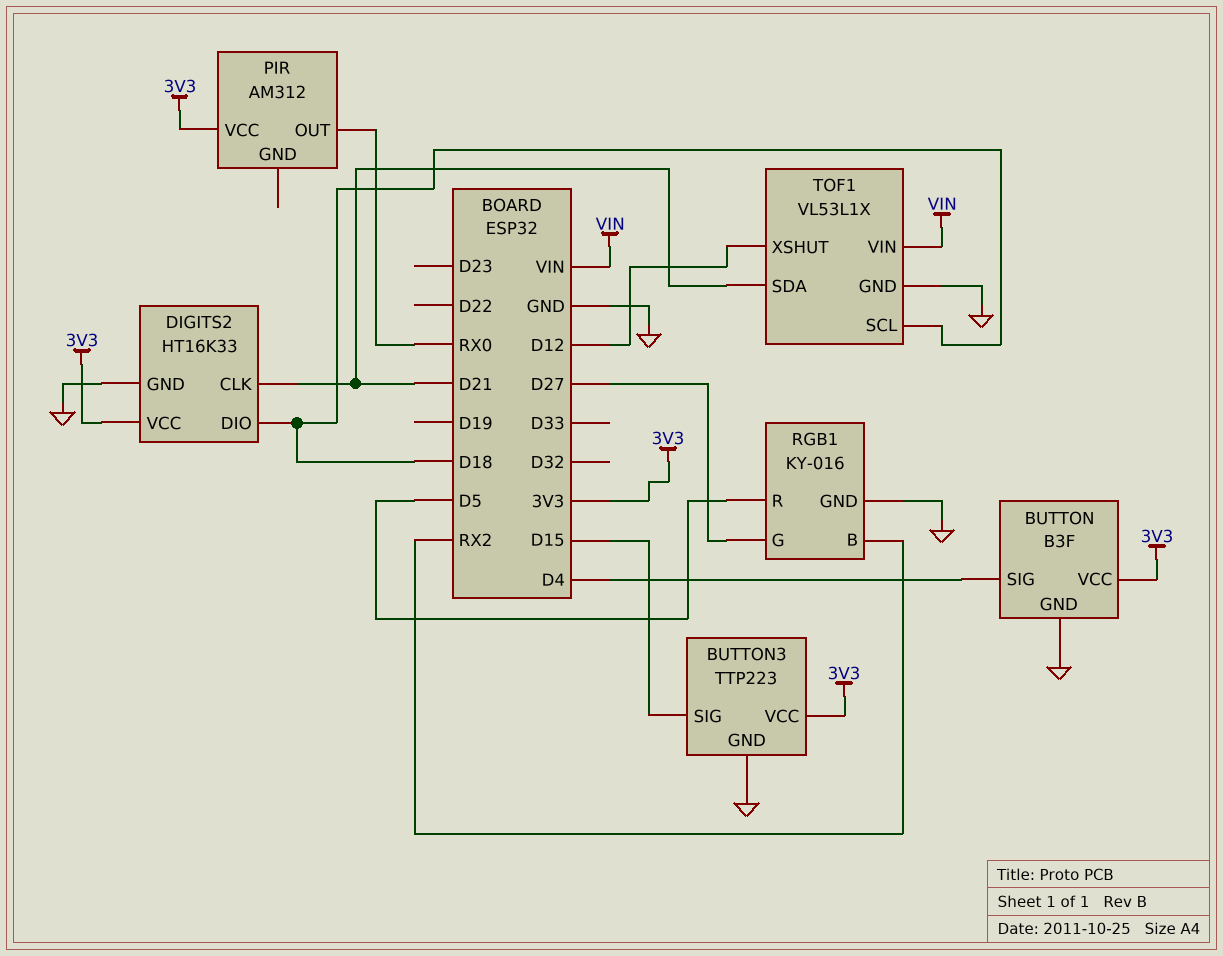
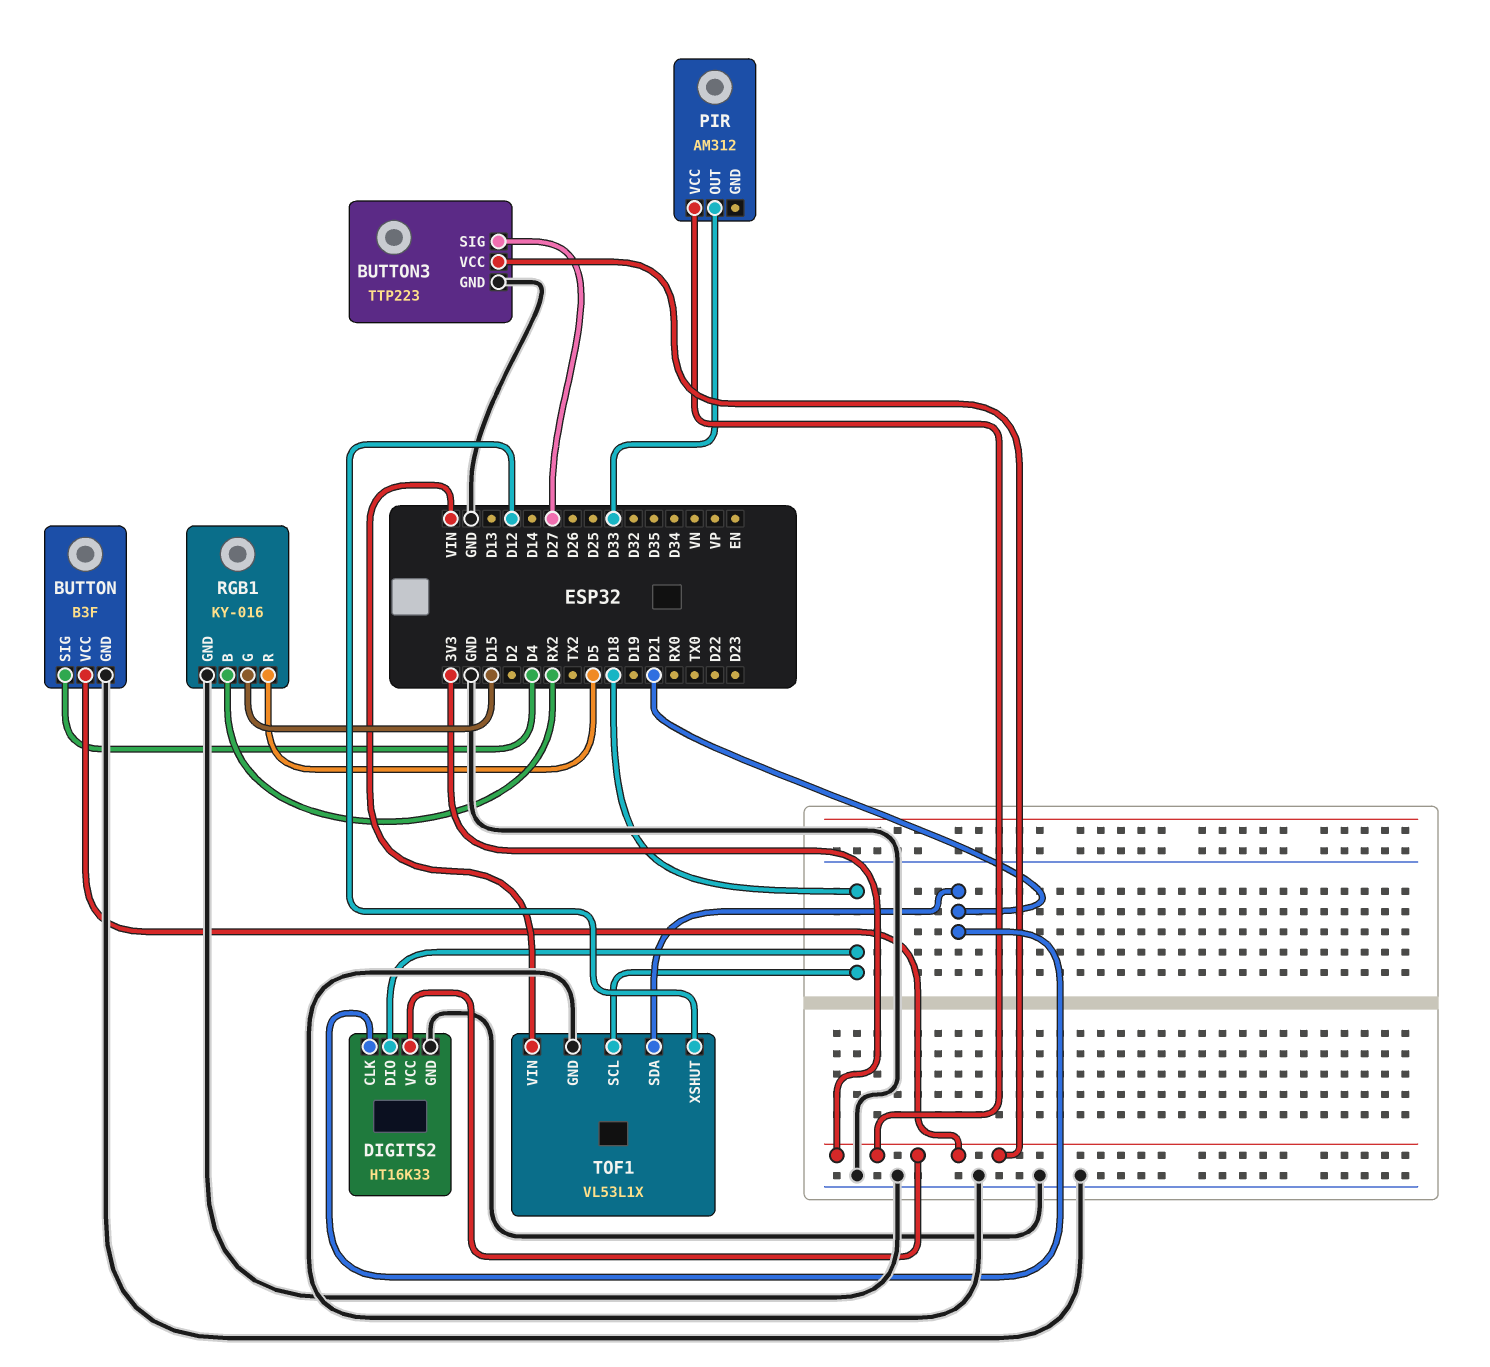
BUTTON3 pin SIG: D15 -> D27
PIR pin OUT: RX0 -> D33
RGB1 pin G: D27 -> D15

